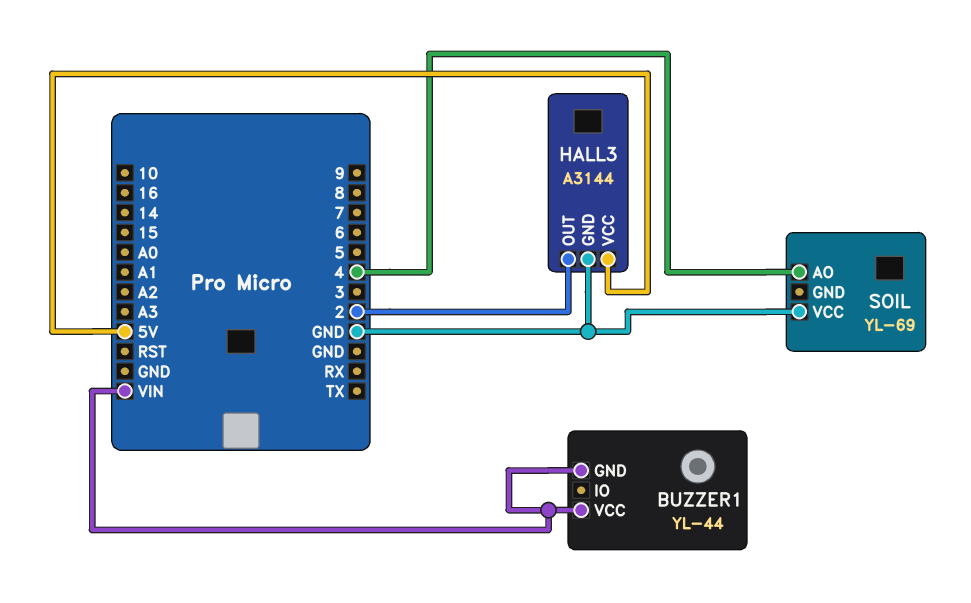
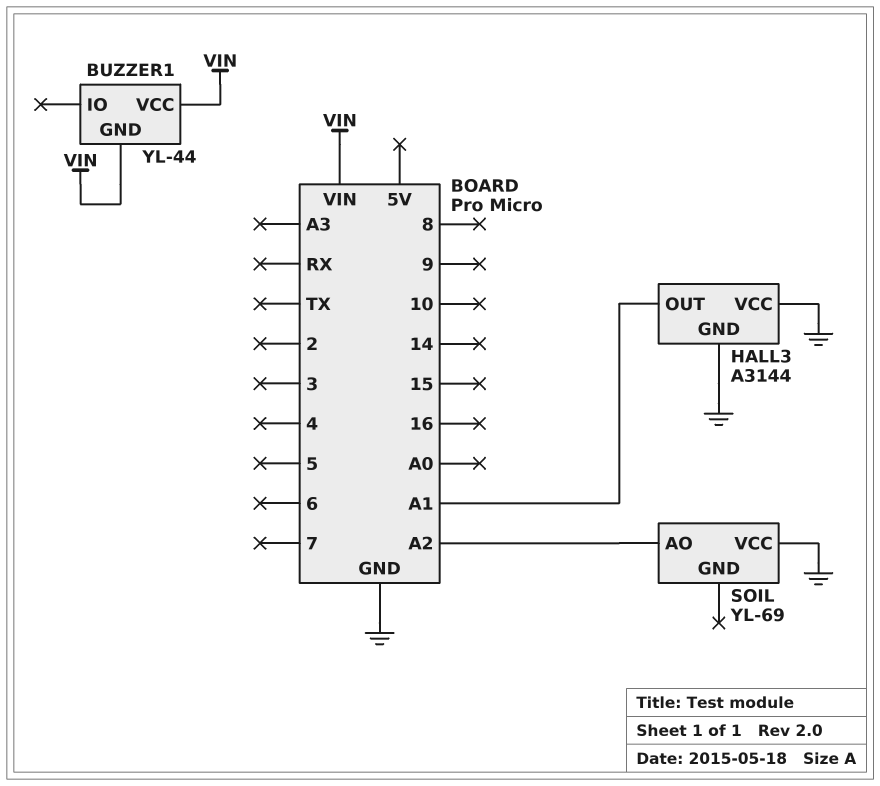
HALL3 pin OUT: 2 -> A1
HALL3 pin VCC: 5V -> GND
SOIL pin AO: 4 -> A2

